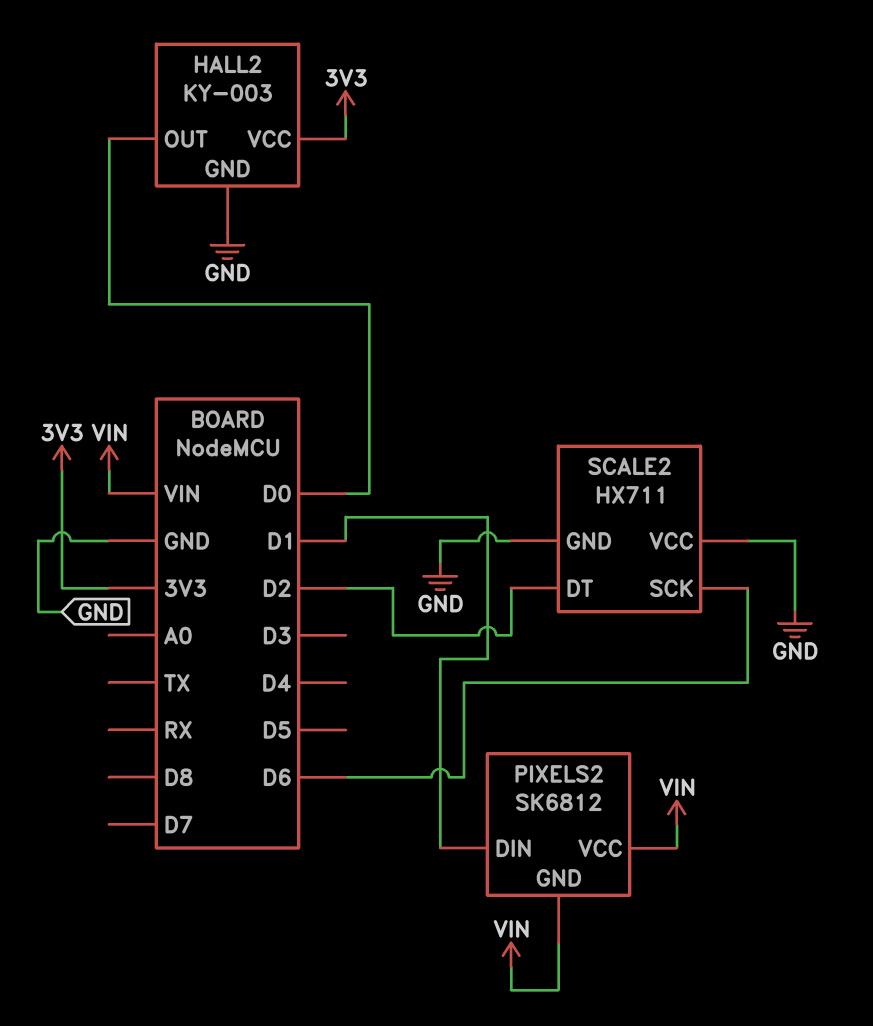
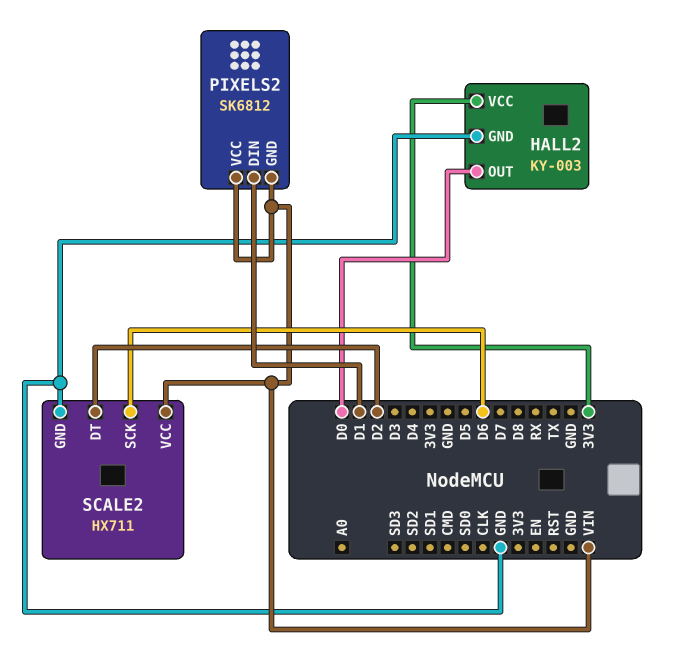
SCALE2 pin VCC: GND -> VIN

